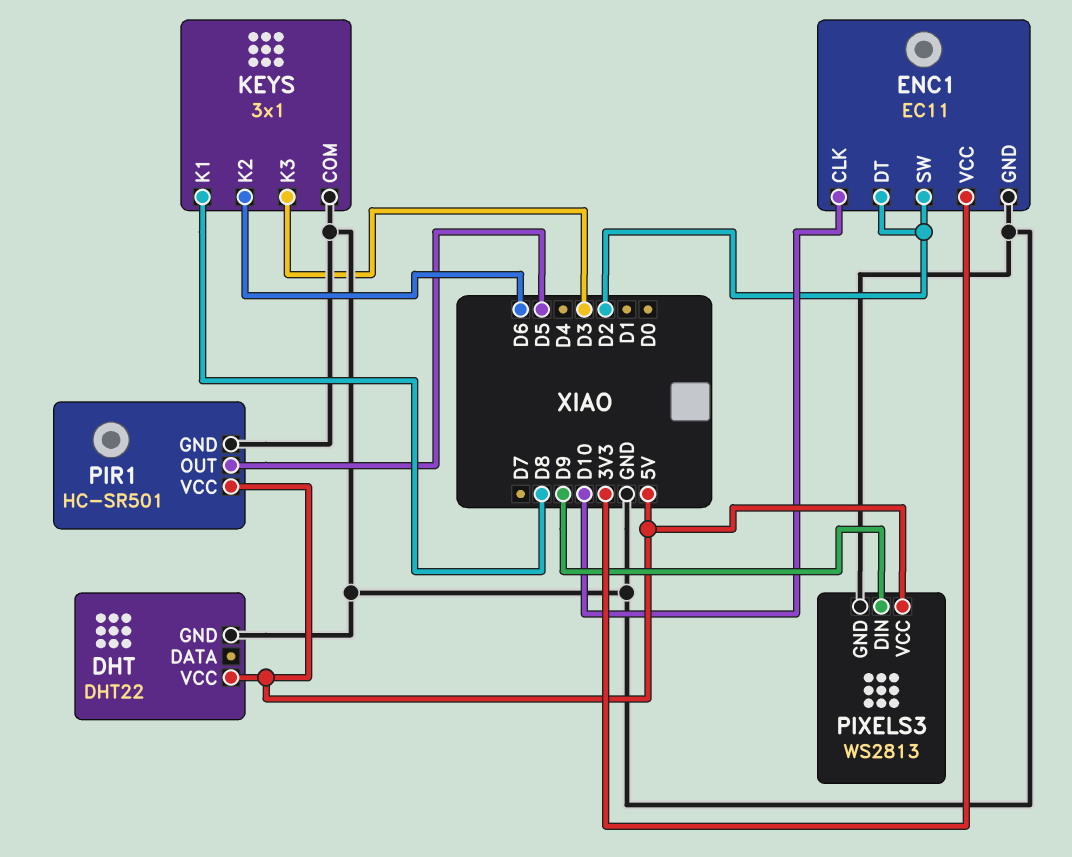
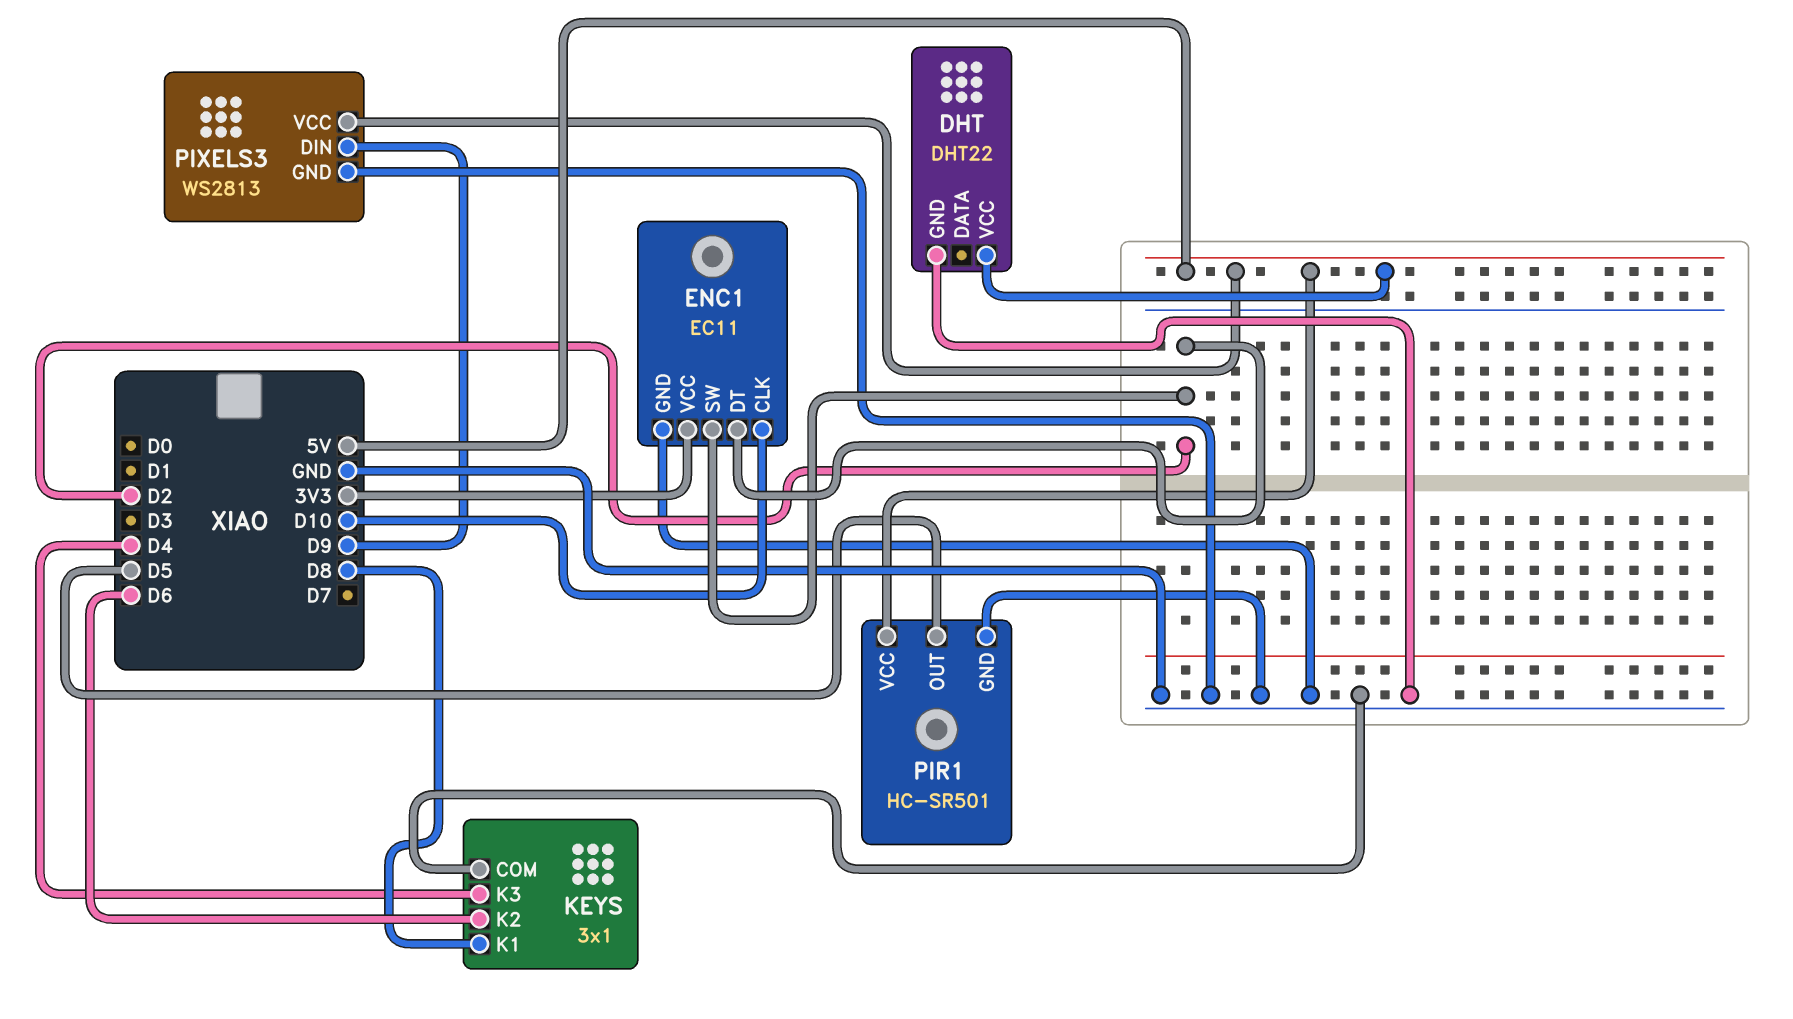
KEYS pin K3: D3 -> D4

